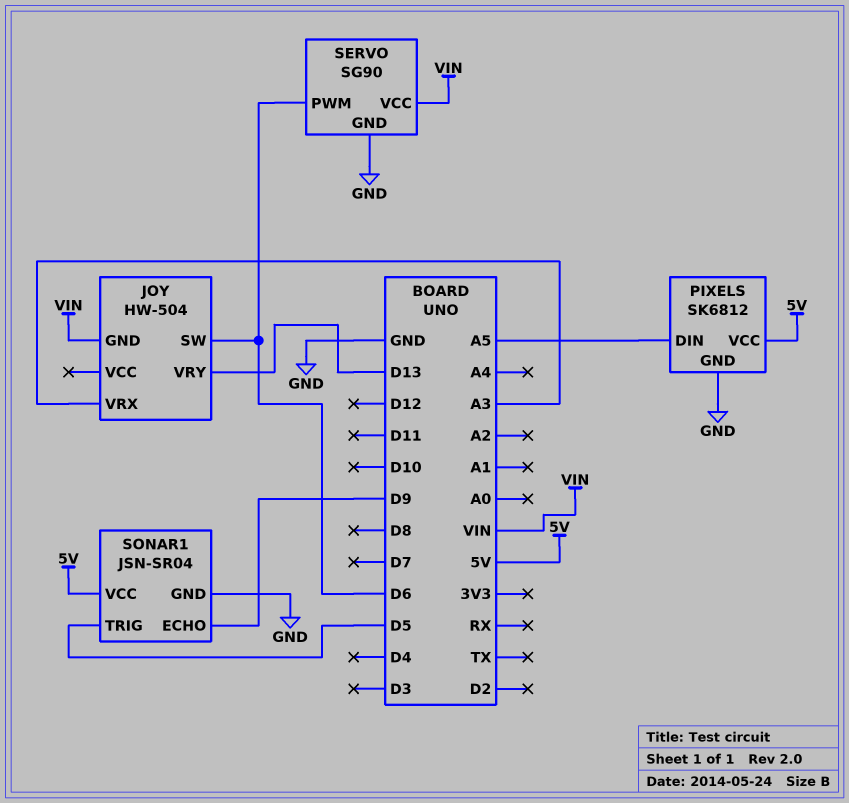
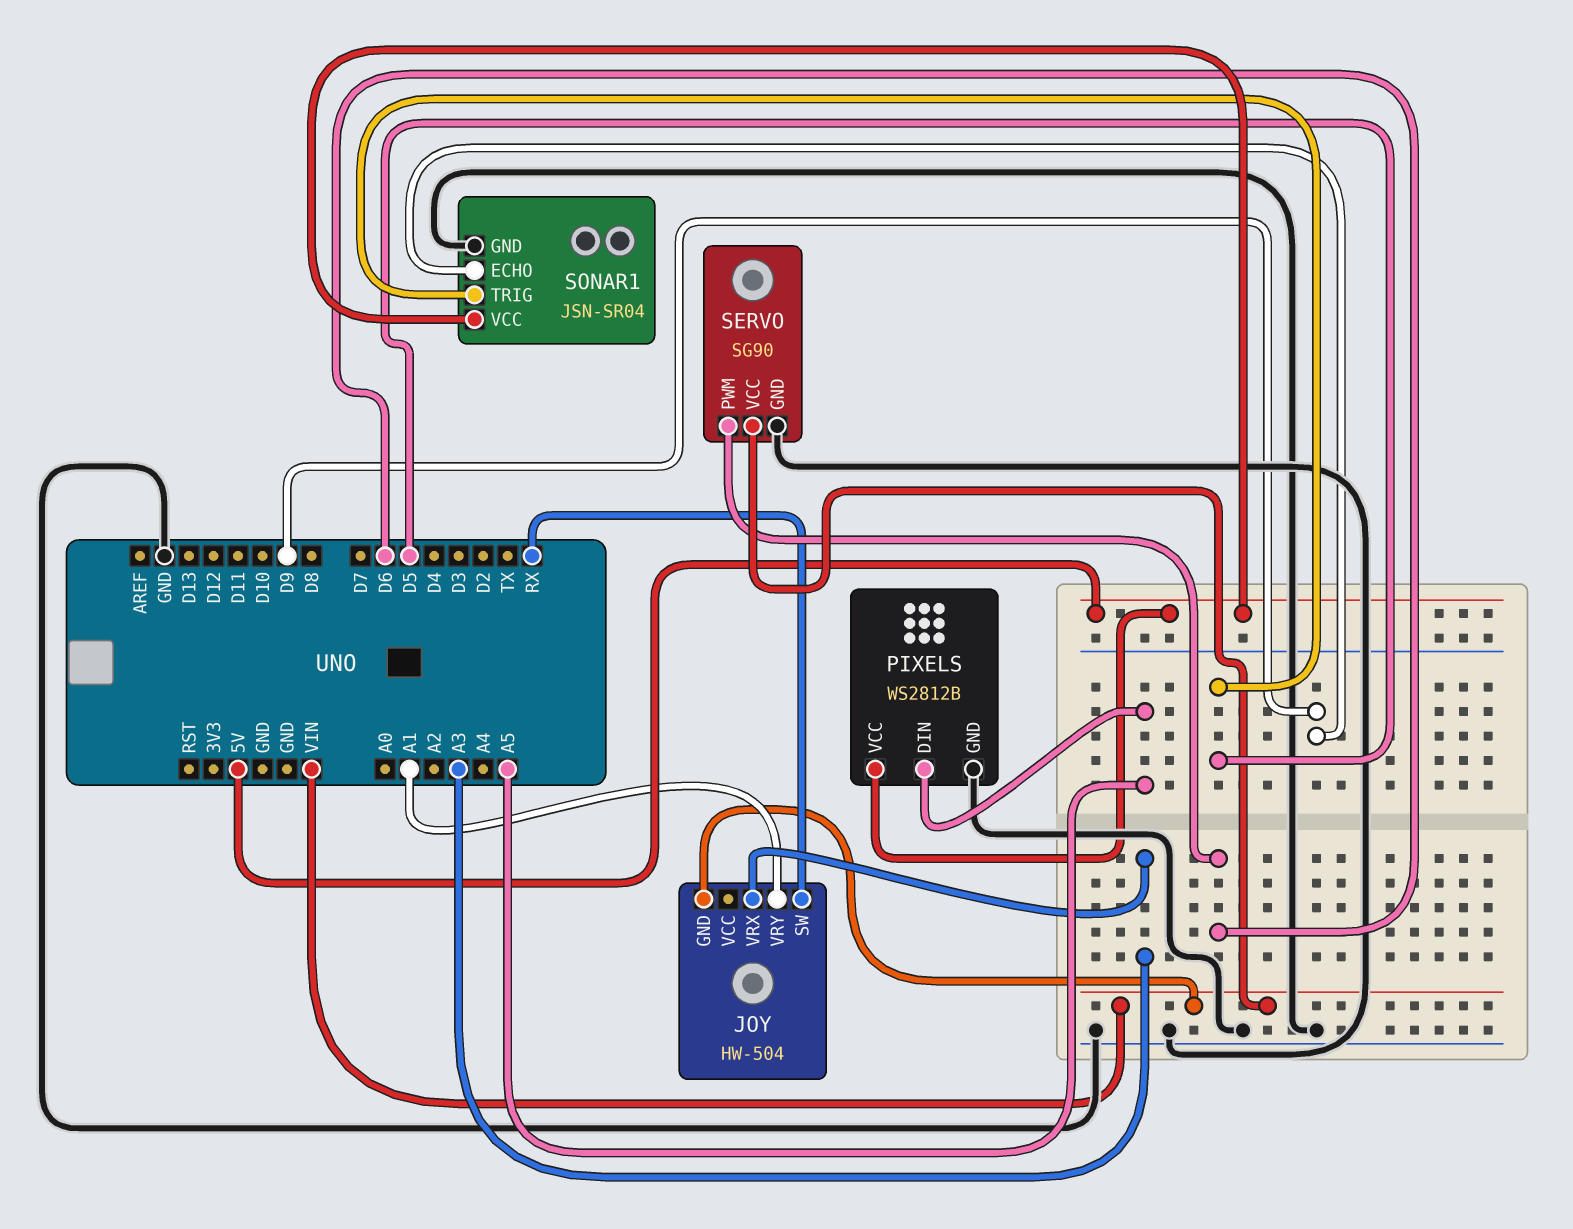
JOY pin SW: D6 -> RX
JOY pin VRY: D13 -> A1
PIXELS: SK6812 -> WS2812B

